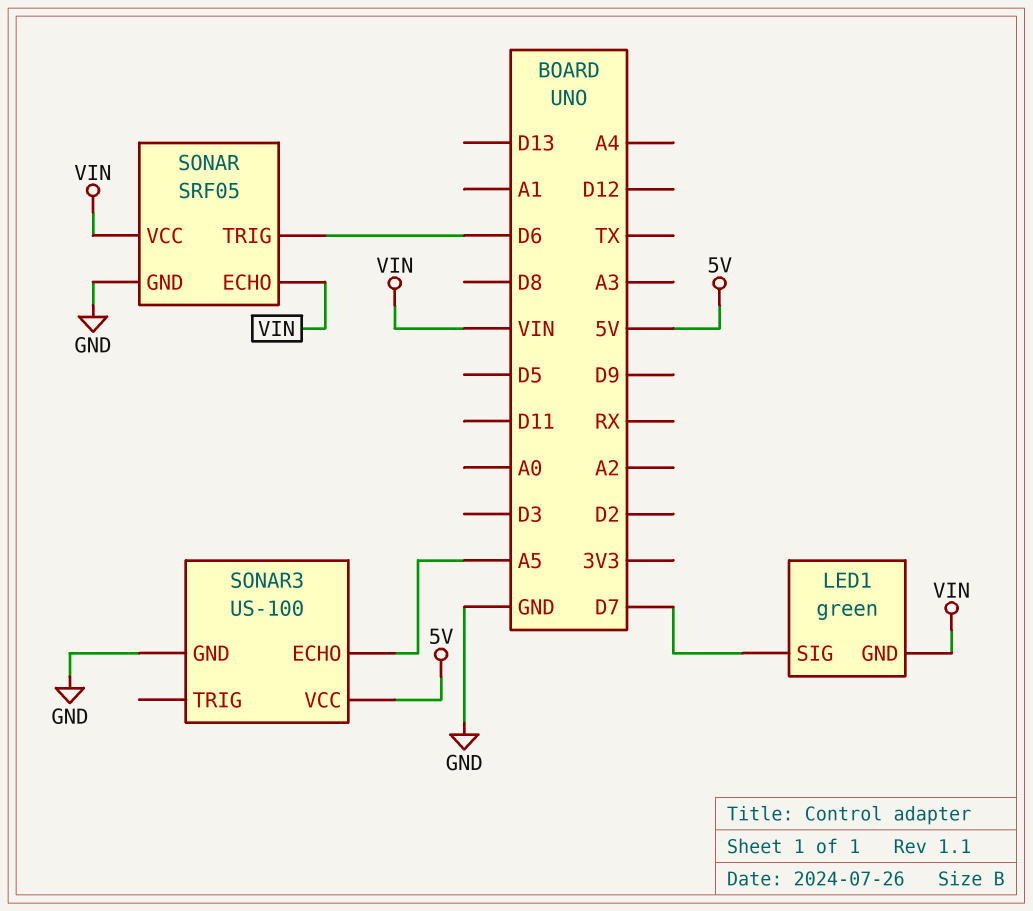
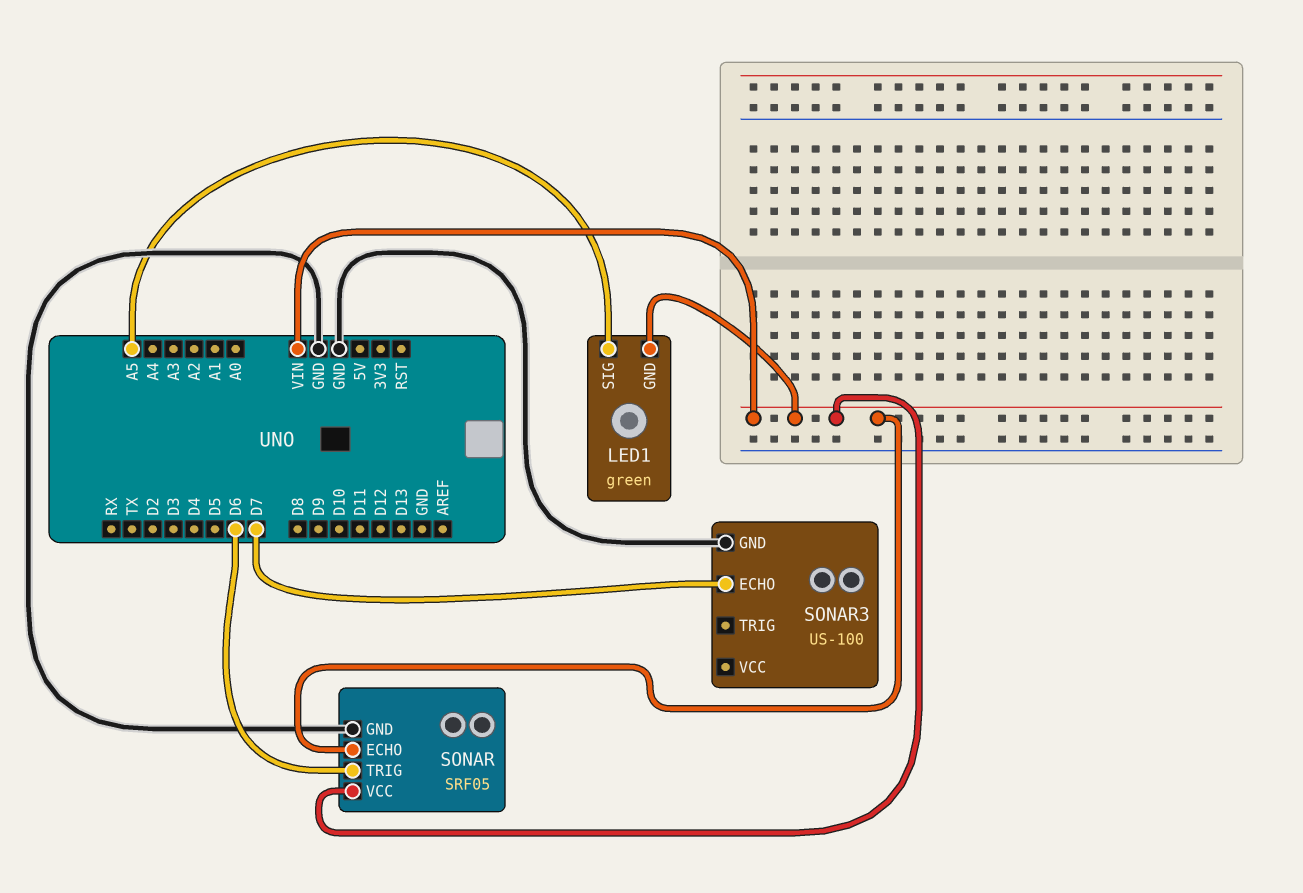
LED1 pin SIG: D7 -> A5
SONAR3 pin ECHO: A5 -> D7
SONAR3 pin VCC: 5V -> none

